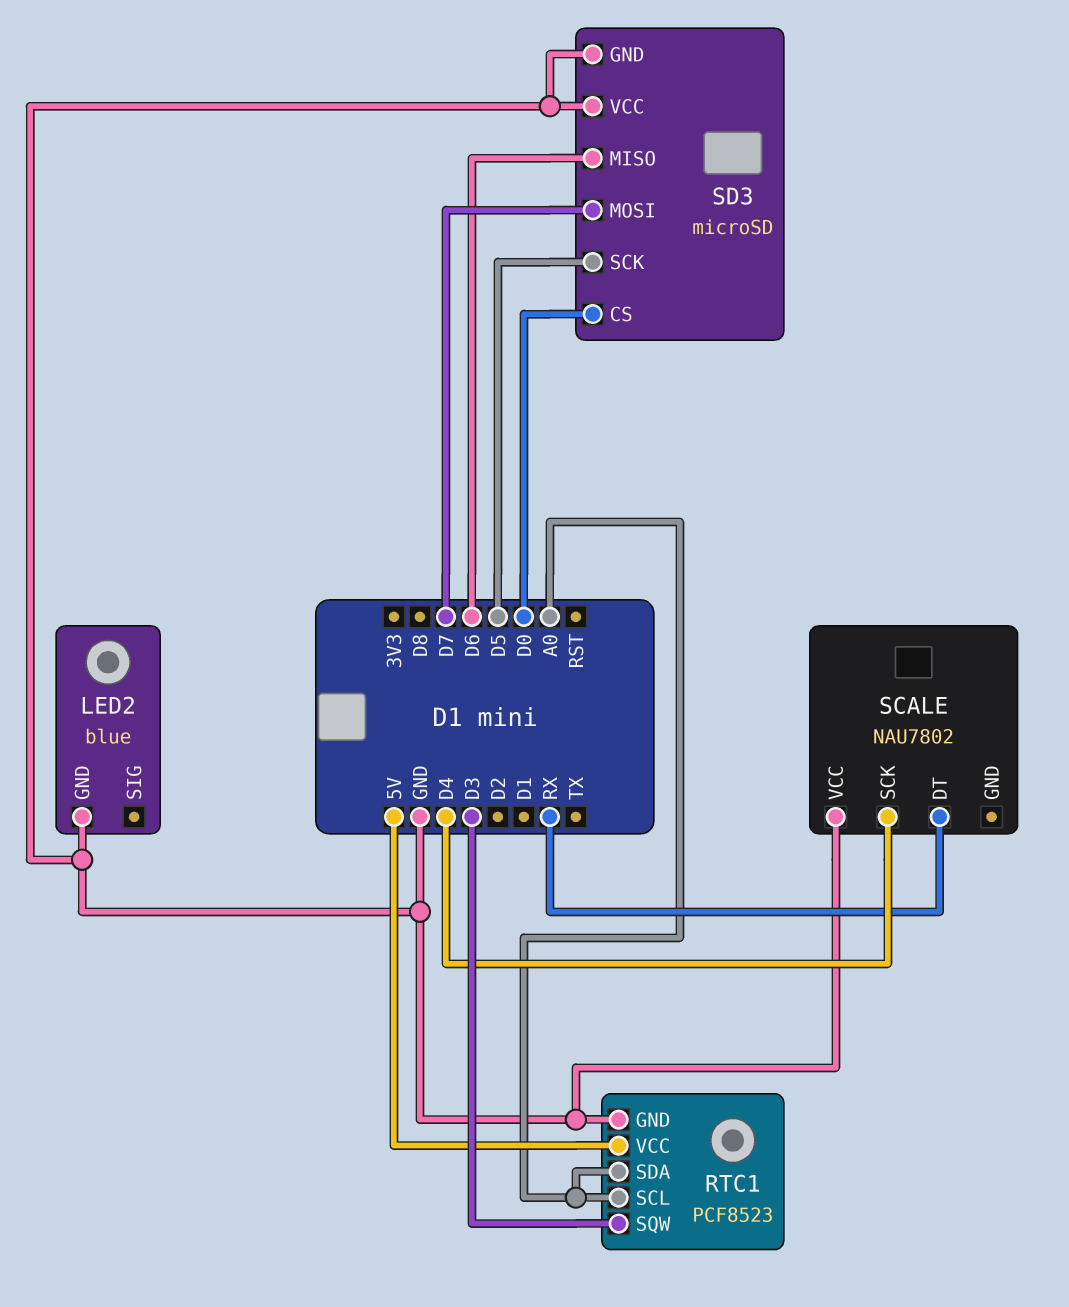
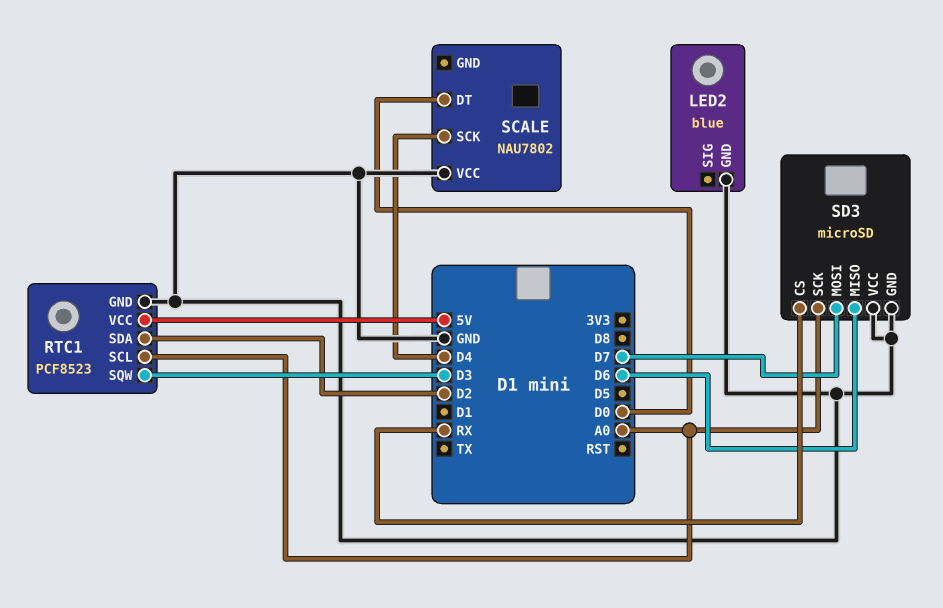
RTC1 pin SDA: A0 -> D2
SCALE pin DT: RX -> D0
SD3 pin CS: D0 -> RX
SD3 pin SCK: D5 -> A0

